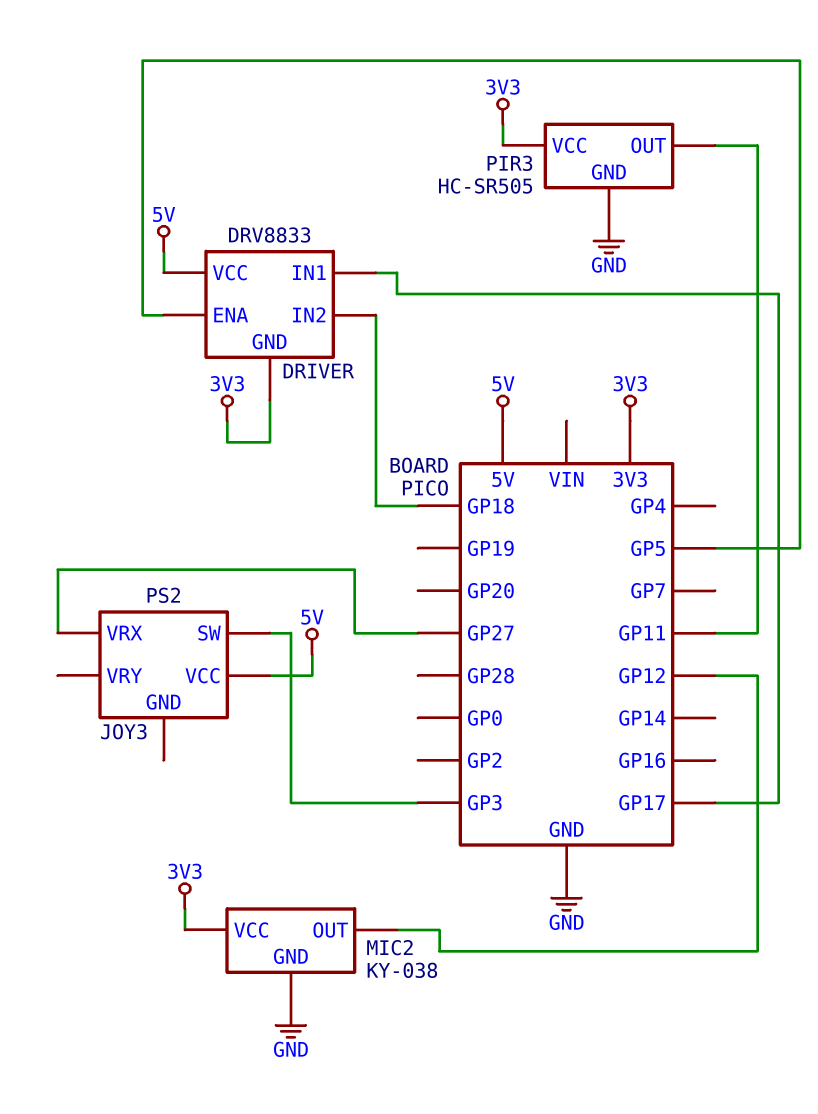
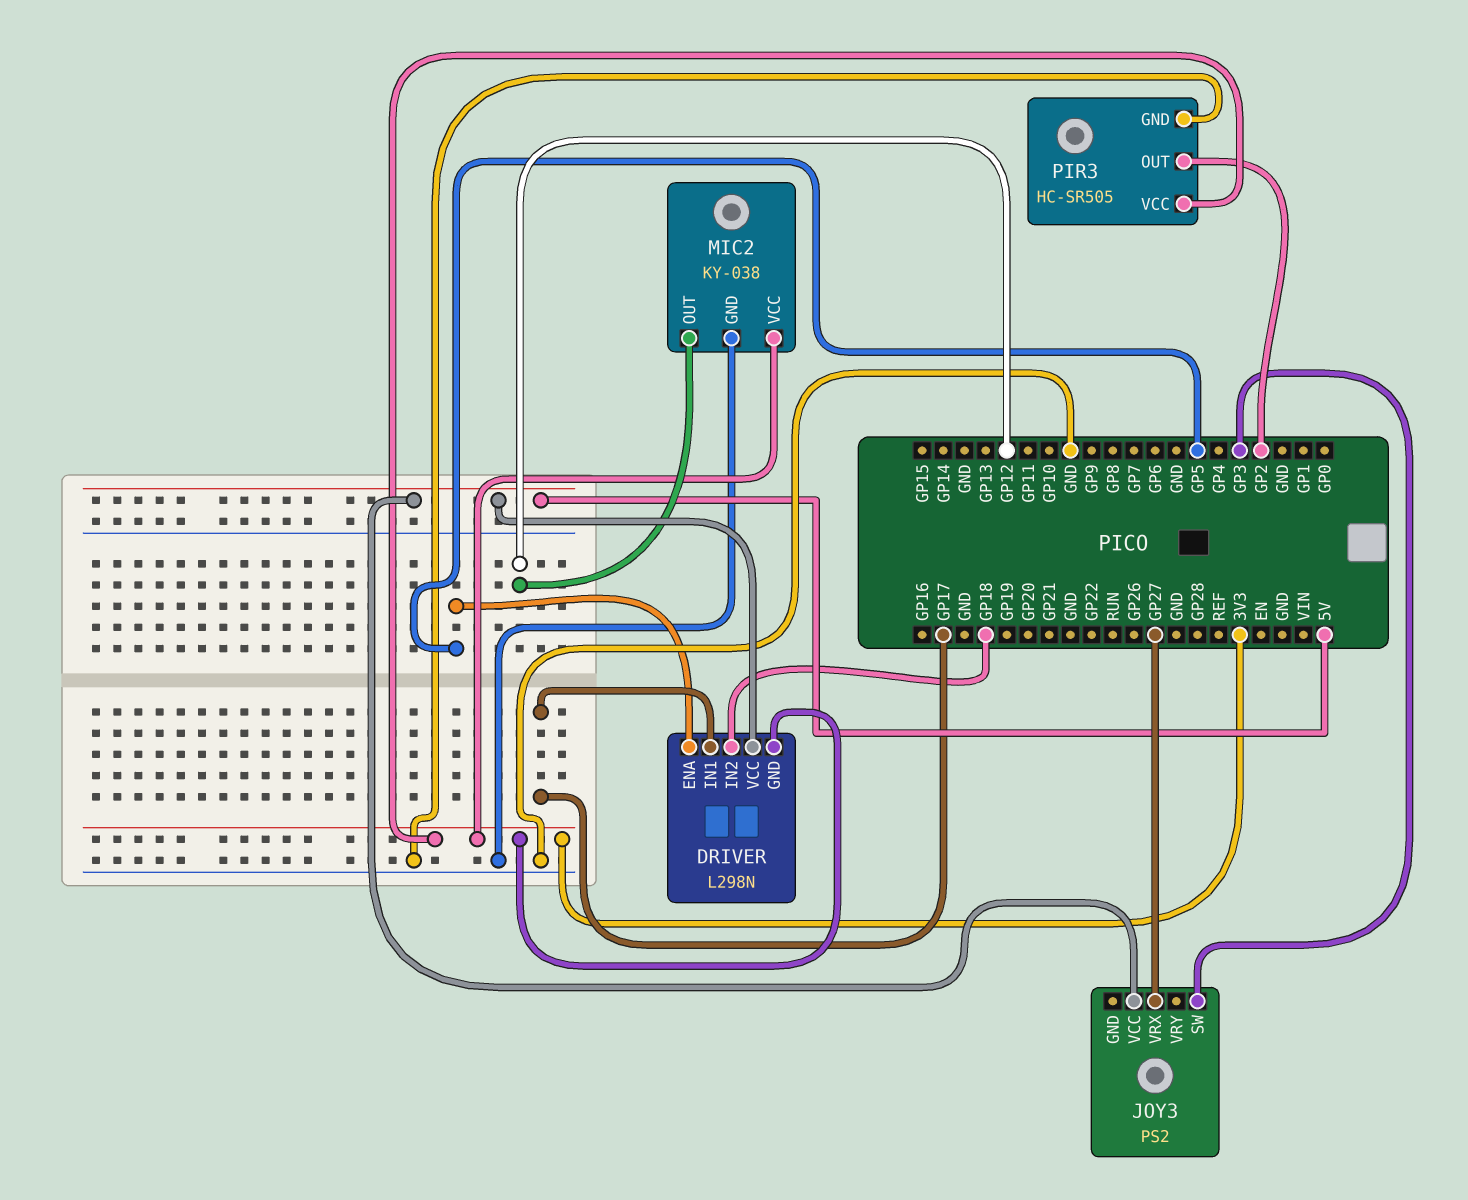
DRIVER: DRV8833 -> L298N
PIR3 pin OUT: GP11 -> GP2

